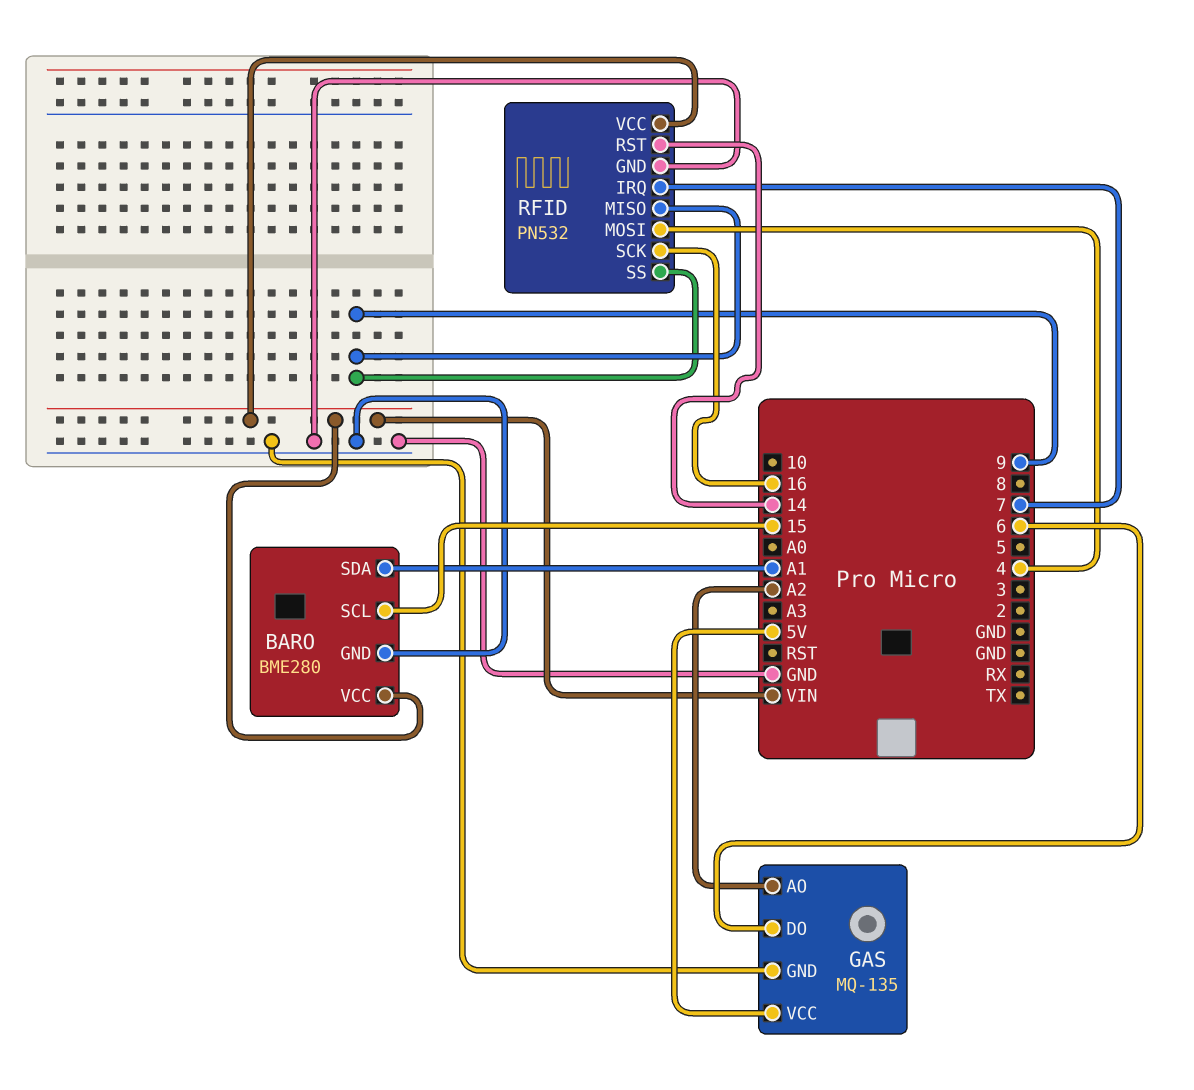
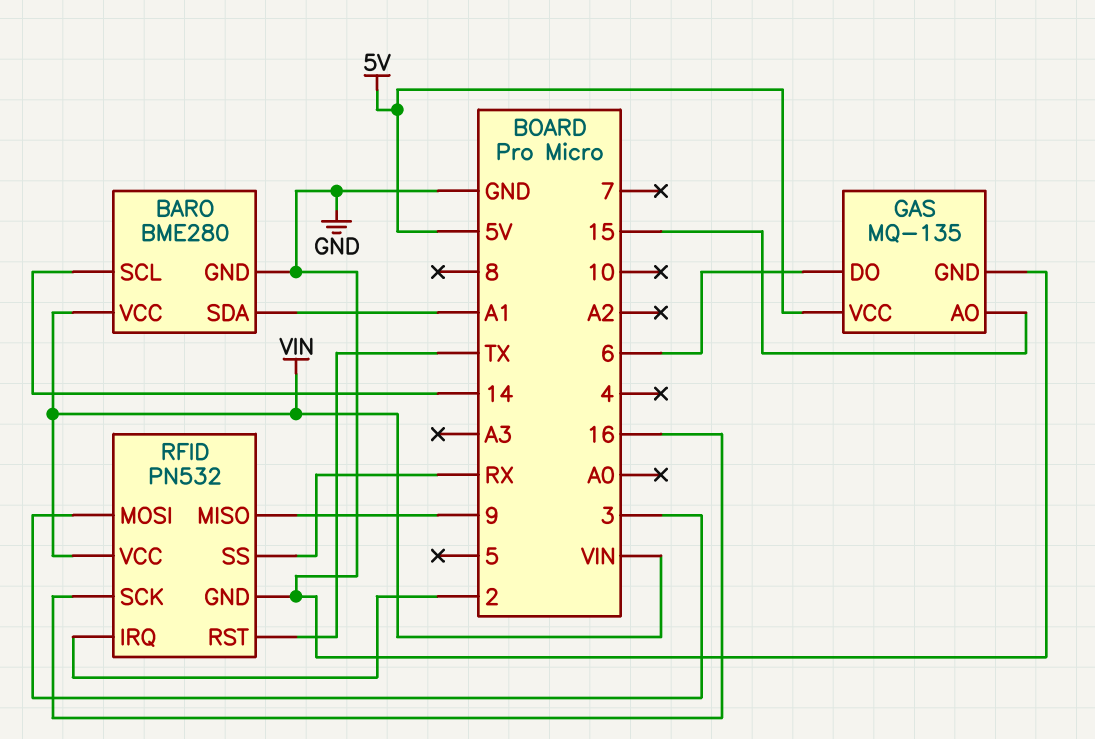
BARO pin SCL: 15 -> 14
GAS pin AO: A2 -> 15
RFID pin IRQ: 7 -> 2
RFID pin MOSI: 4 -> 3
RFID pin RST: 14 -> TX
RFID pin SS: 9 -> RX

